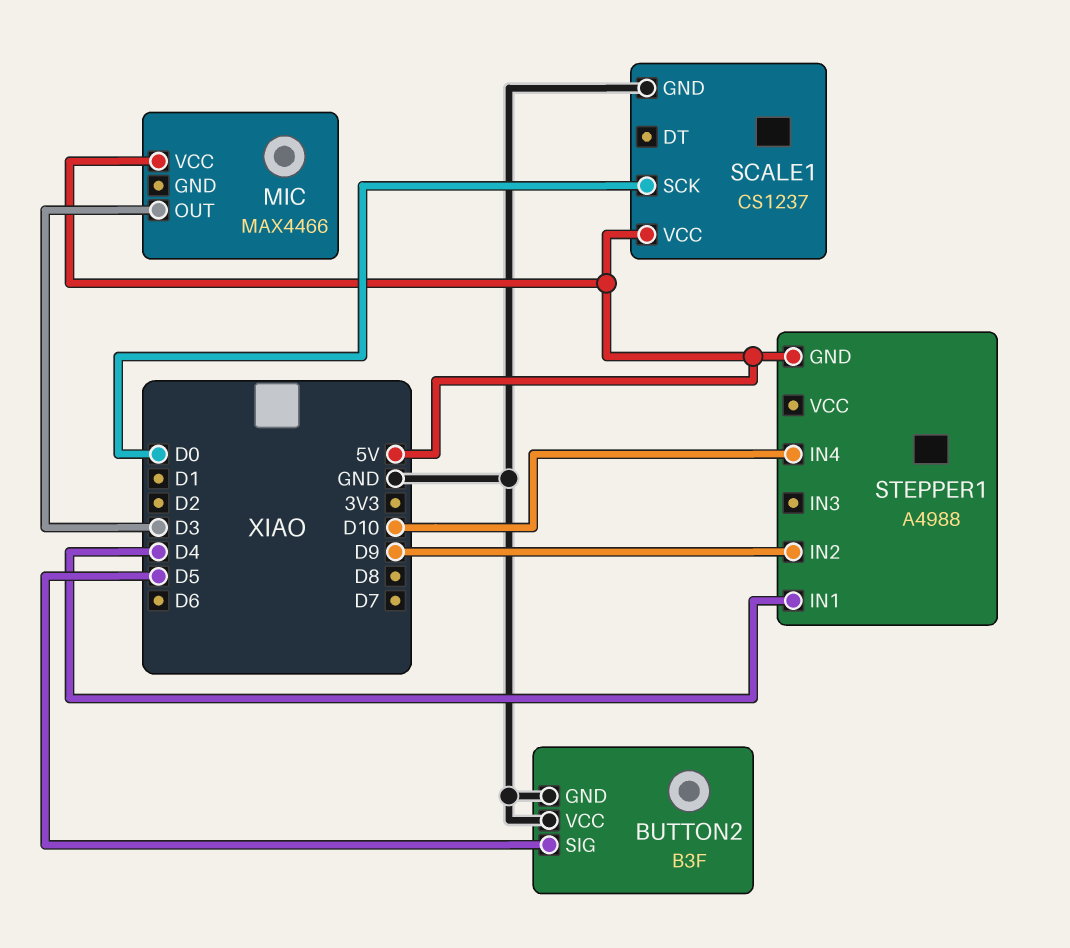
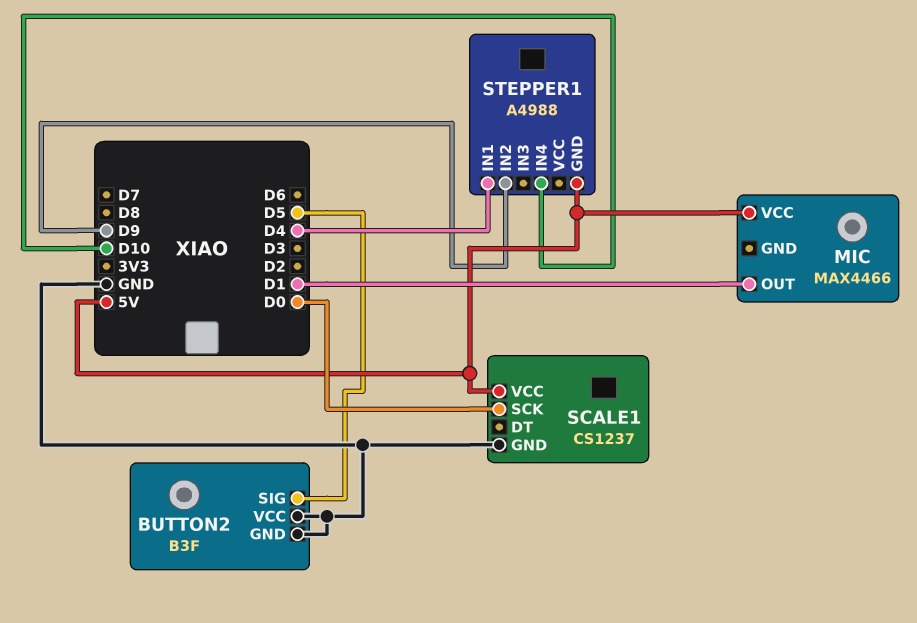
MIC pin OUT: D3 -> D1

